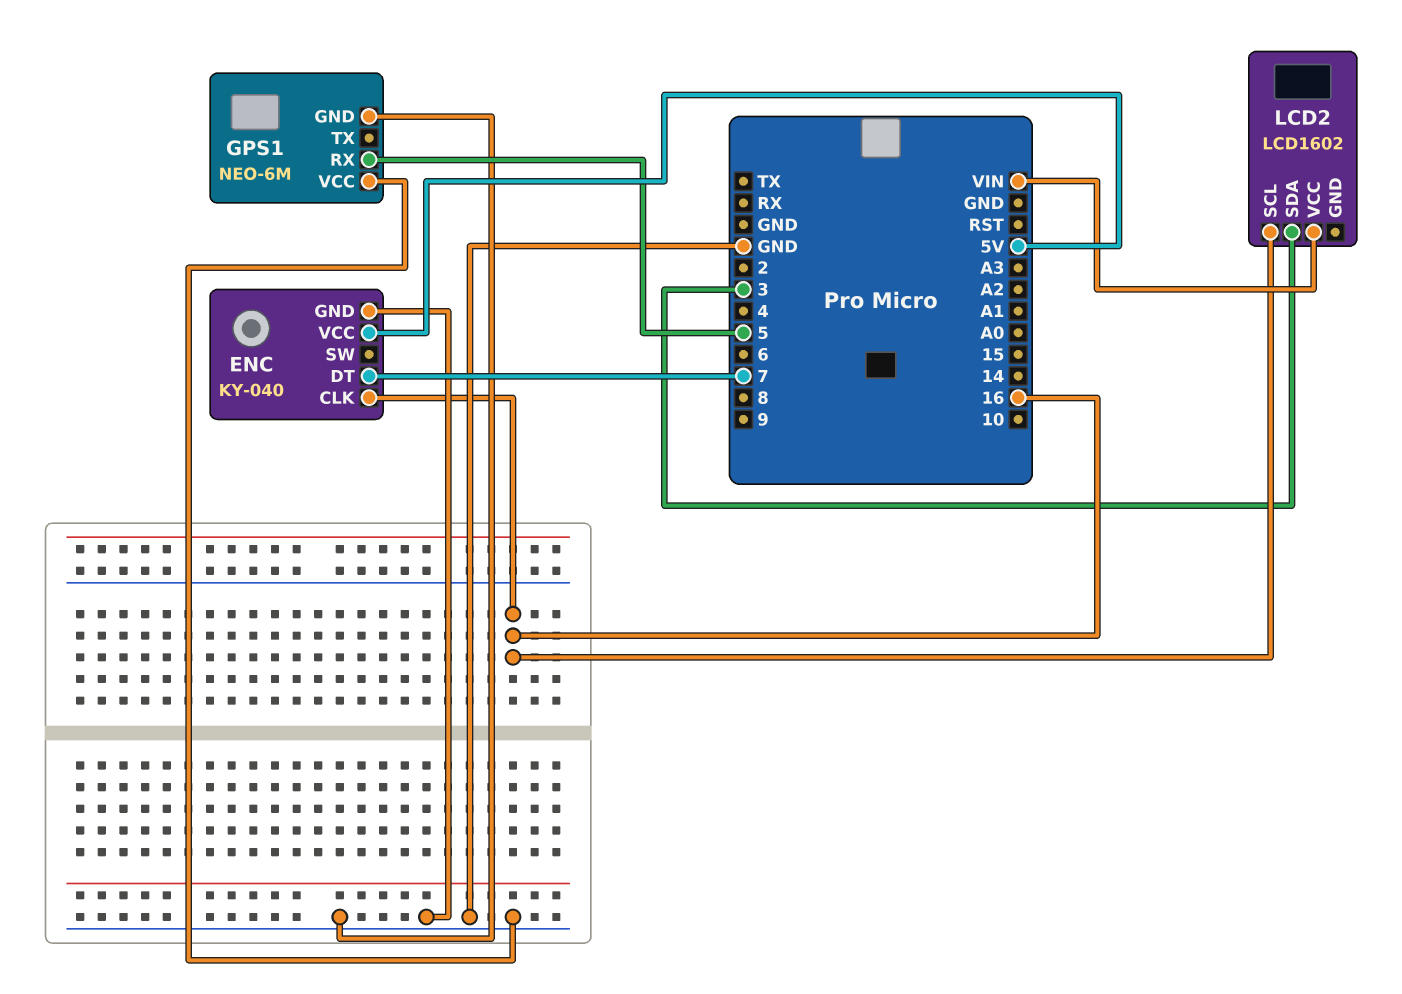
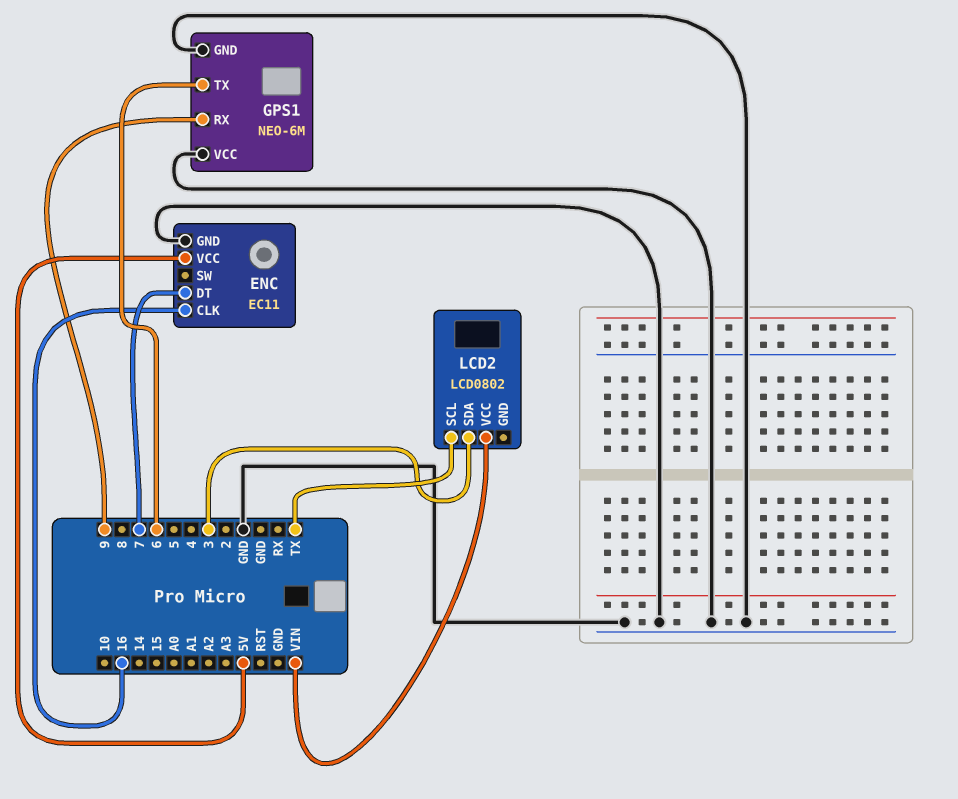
ENC: KY-040 -> EC11
GPS1 pin RX: 5 -> 9
GPS1 pin TX: none -> 6
LCD2: LCD1602 -> LCD0802
LCD2 pin SCL: 16 -> TX

